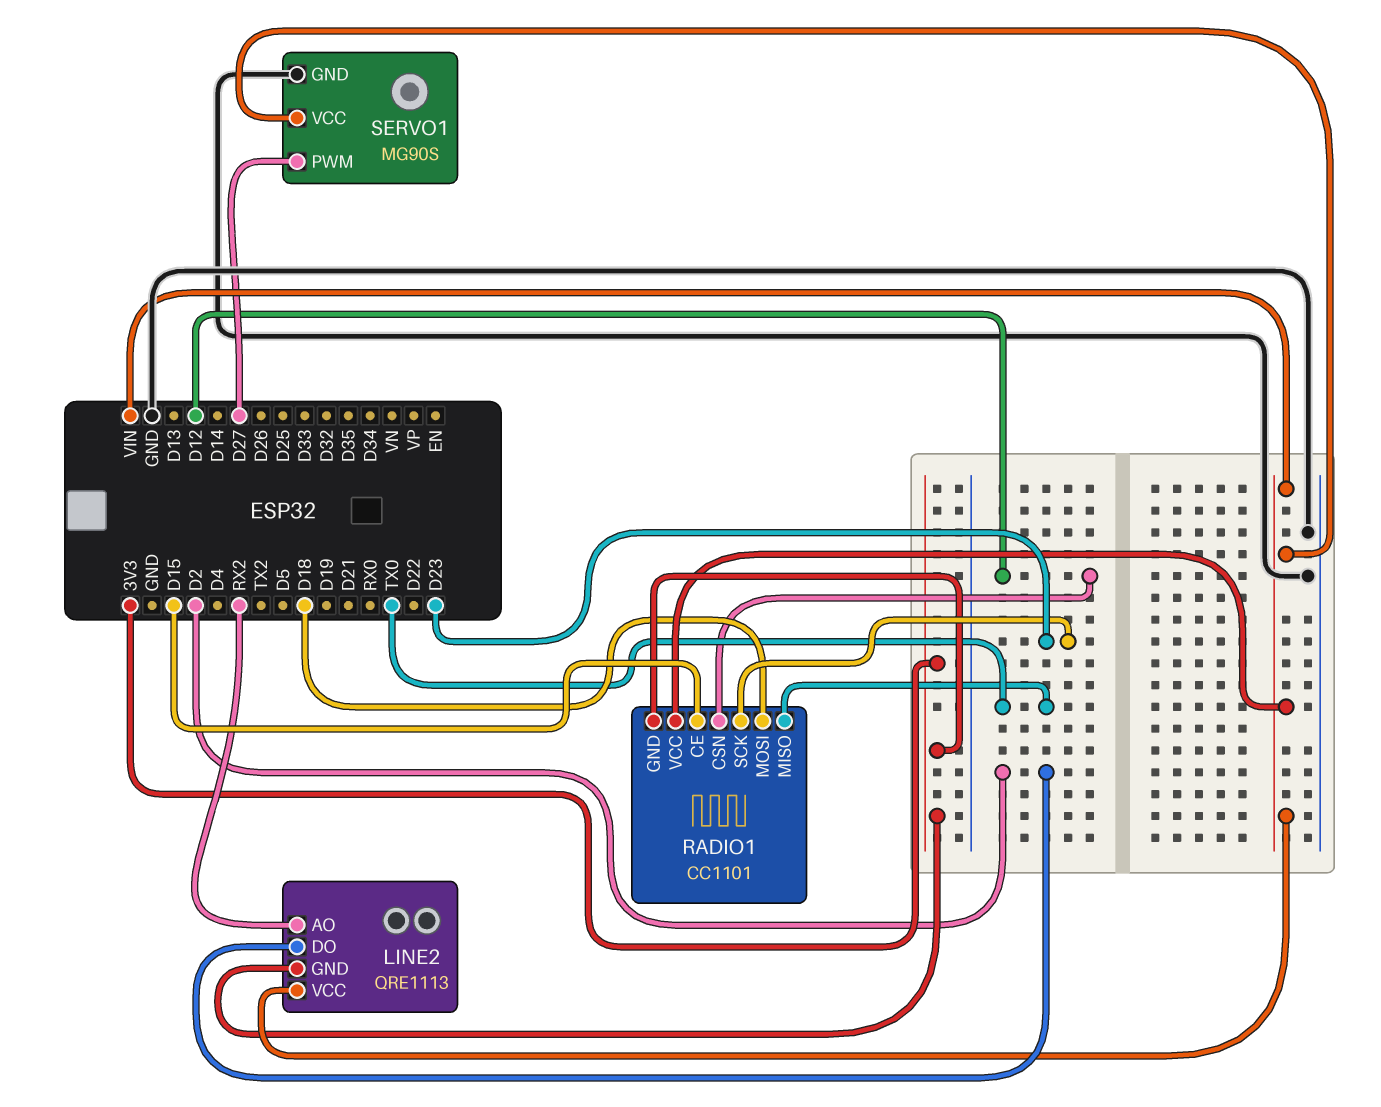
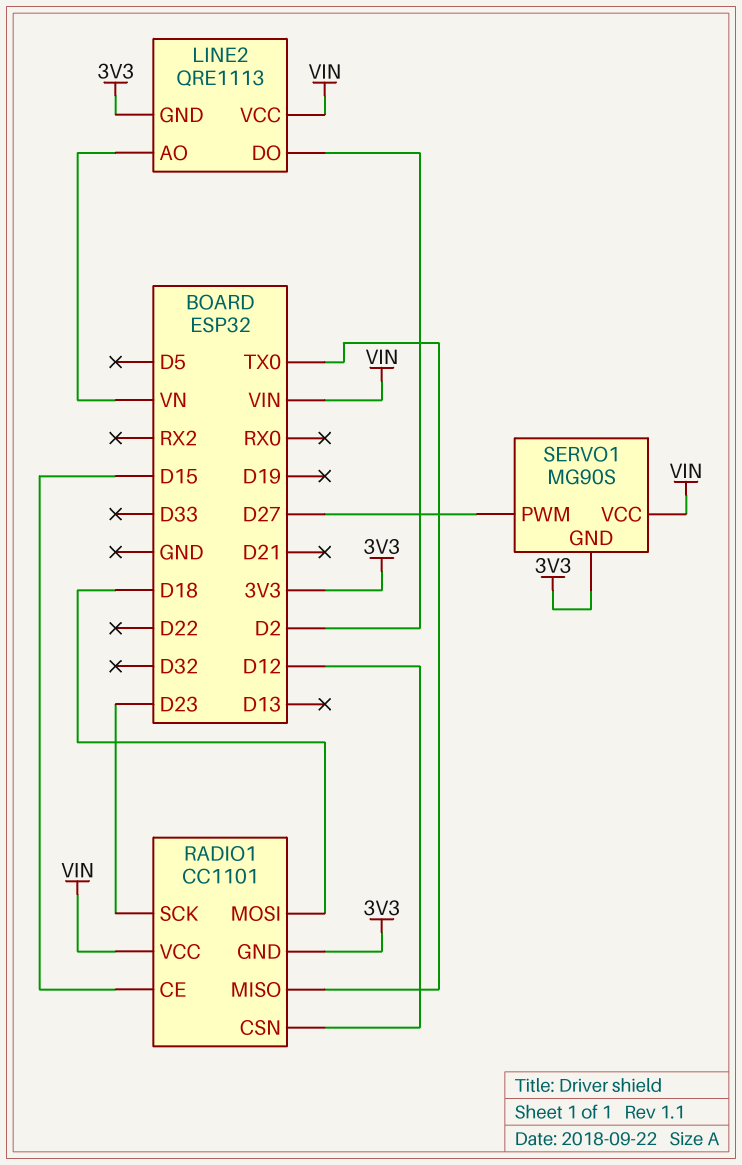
LINE2 pin AO: RX2 -> VN
SERVO1 pin GND: GND -> 3V3

